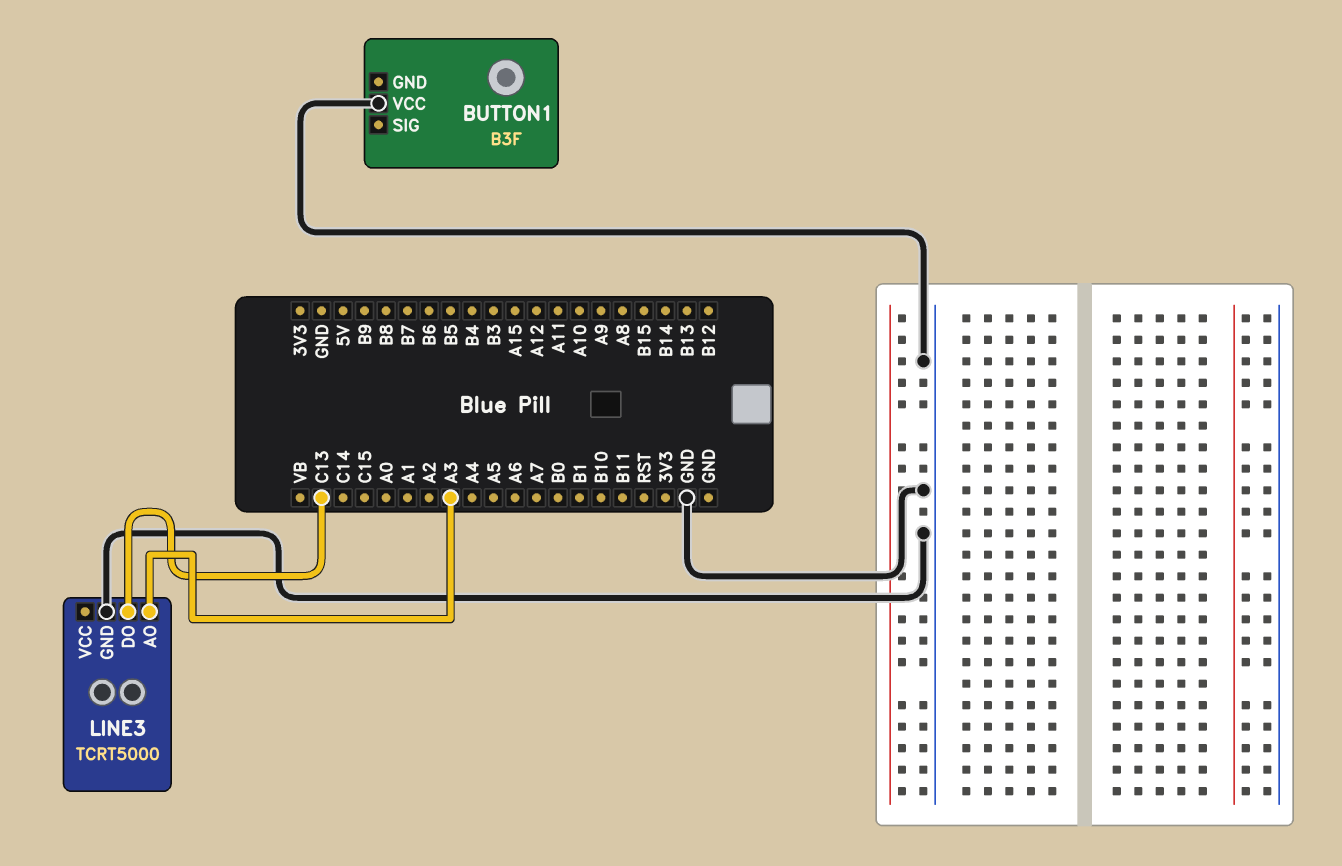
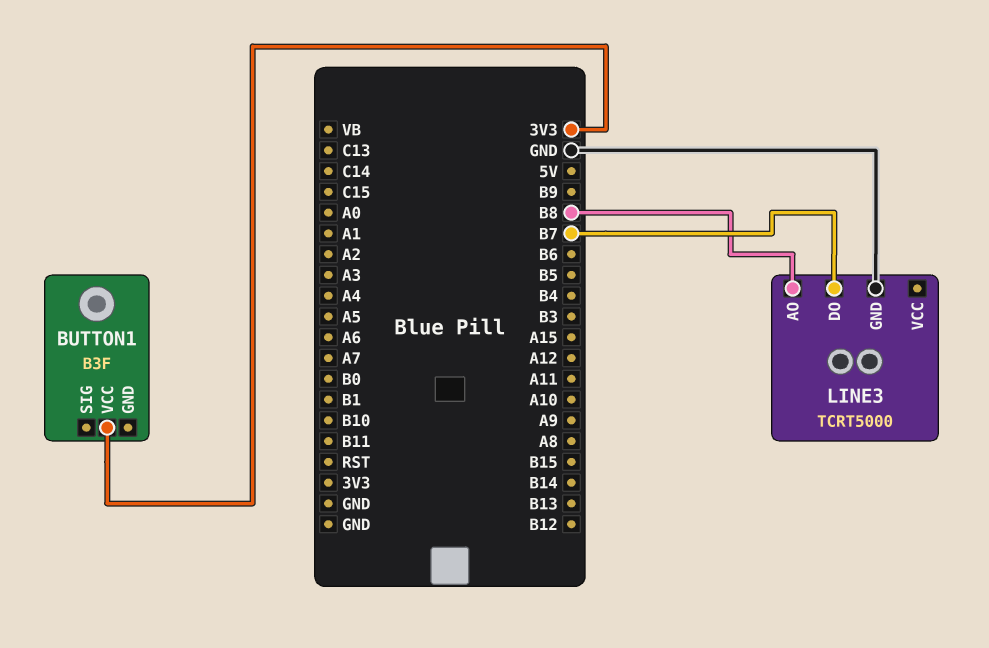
BUTTON1 pin VCC: GND -> 3V3
LINE3 pin AO: A3 -> B8
LINE3 pin DO: C13 -> B7

